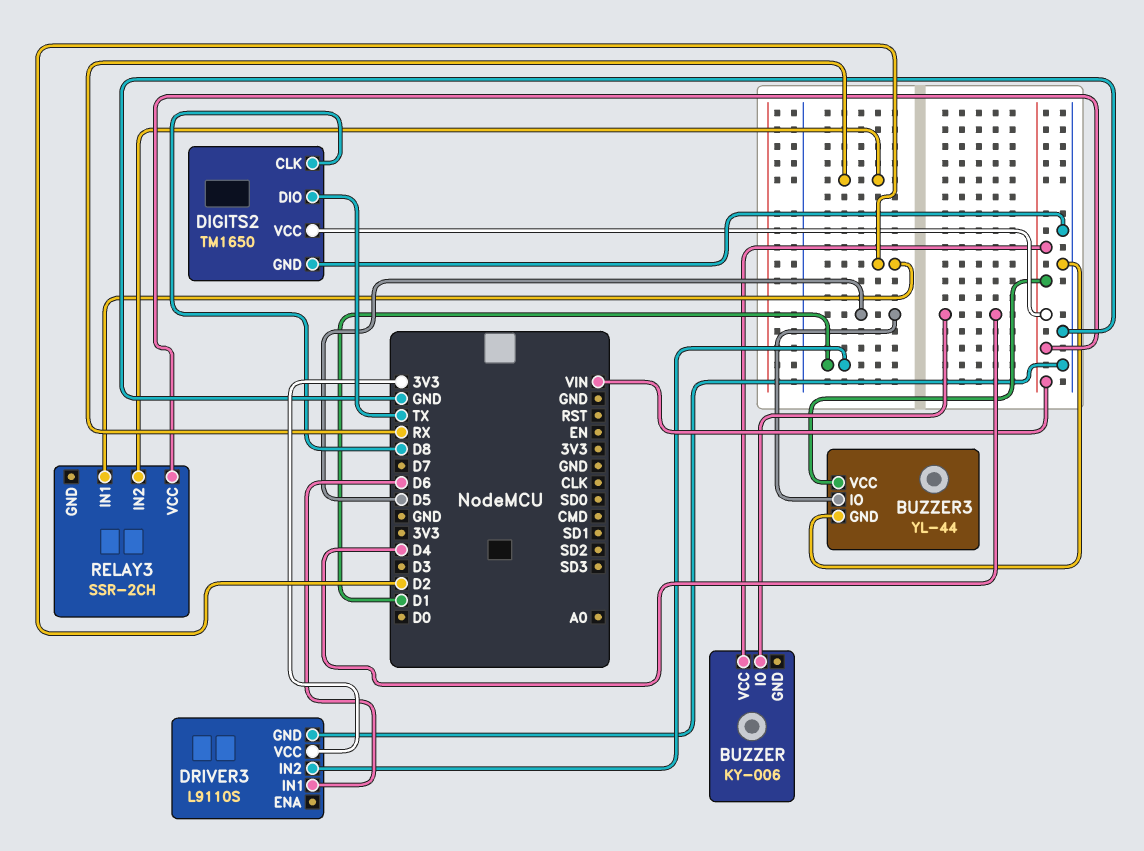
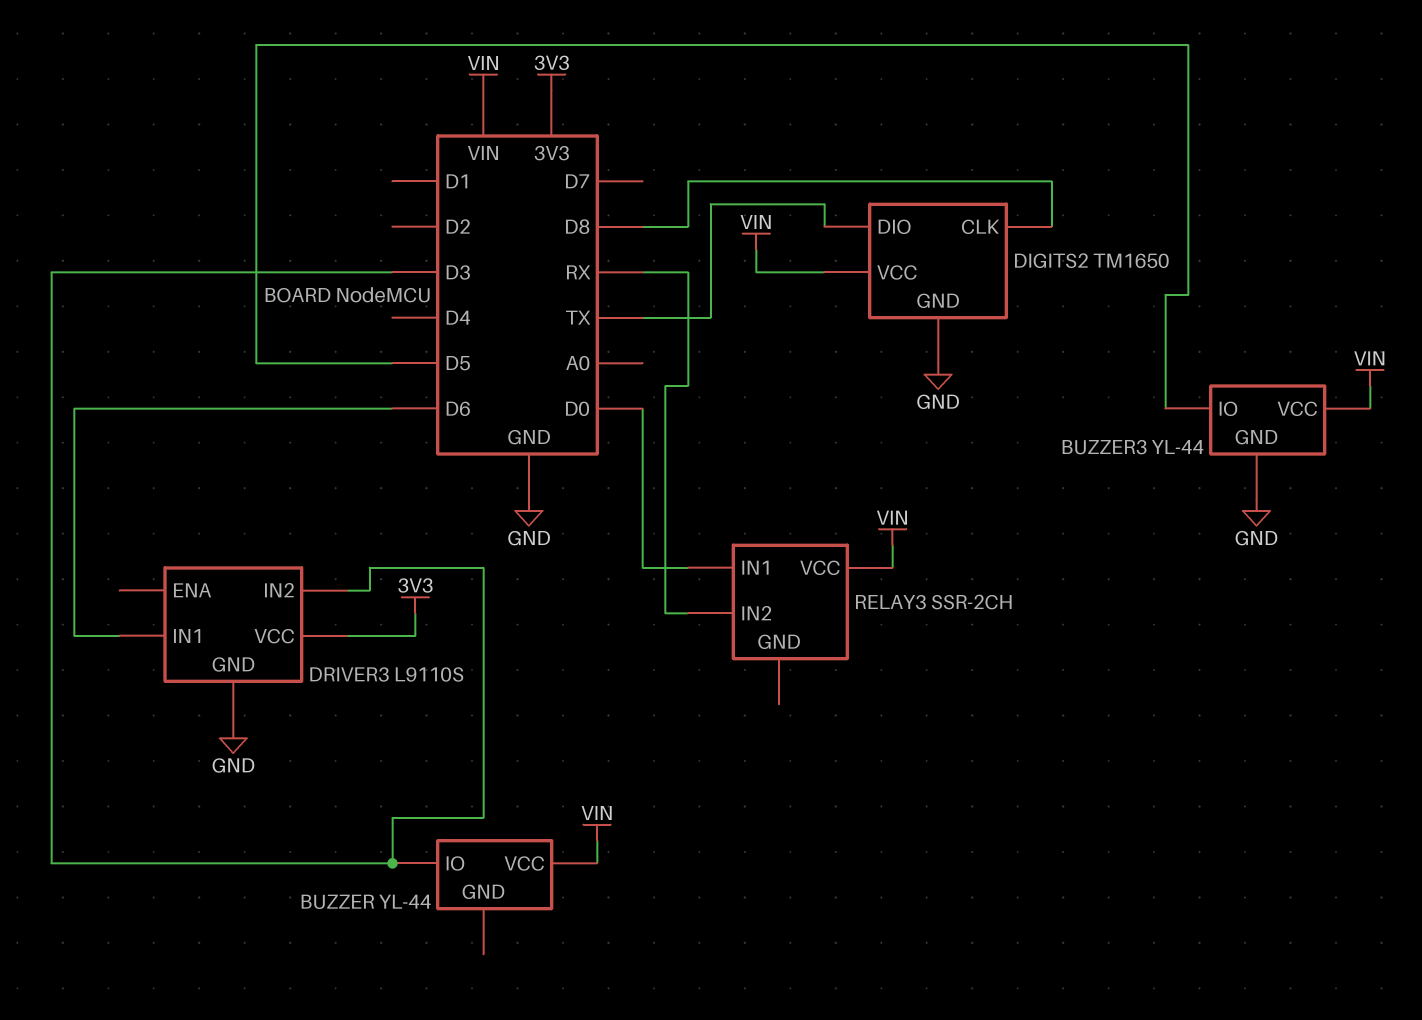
BUZZER: KY-006 -> YL-44
BUZZER pin IO: D4 -> D3
DRIVER3 pin IN2: D1 -> D3
RELAY3 pin IN1: D2 -> D0

